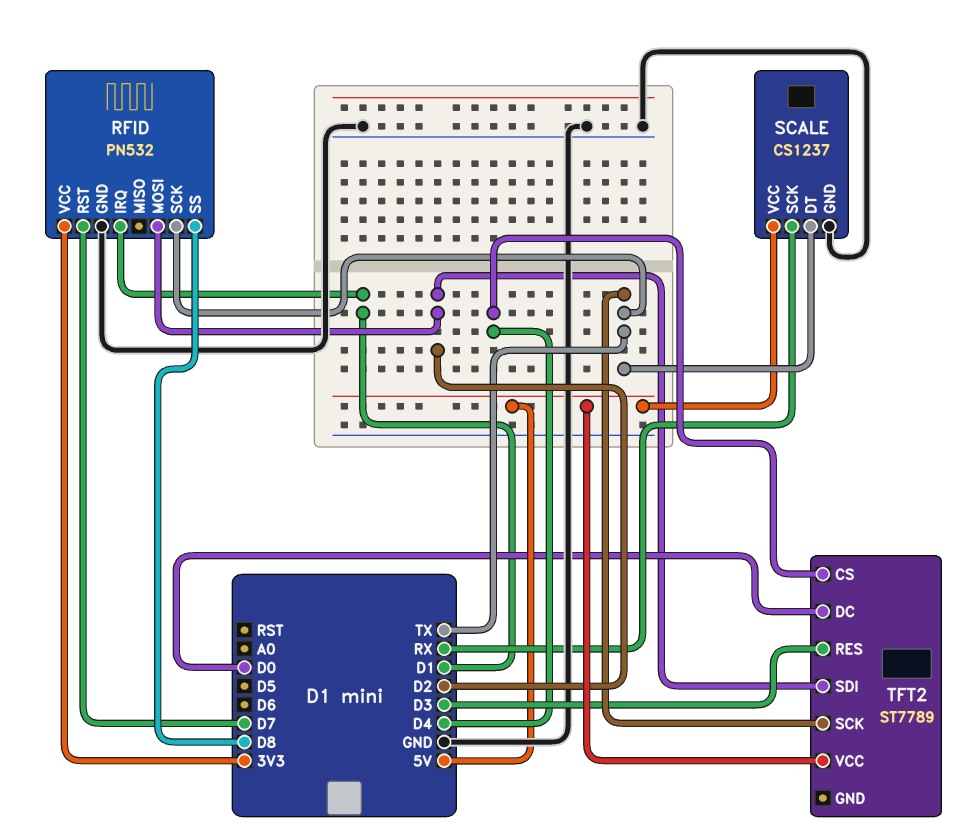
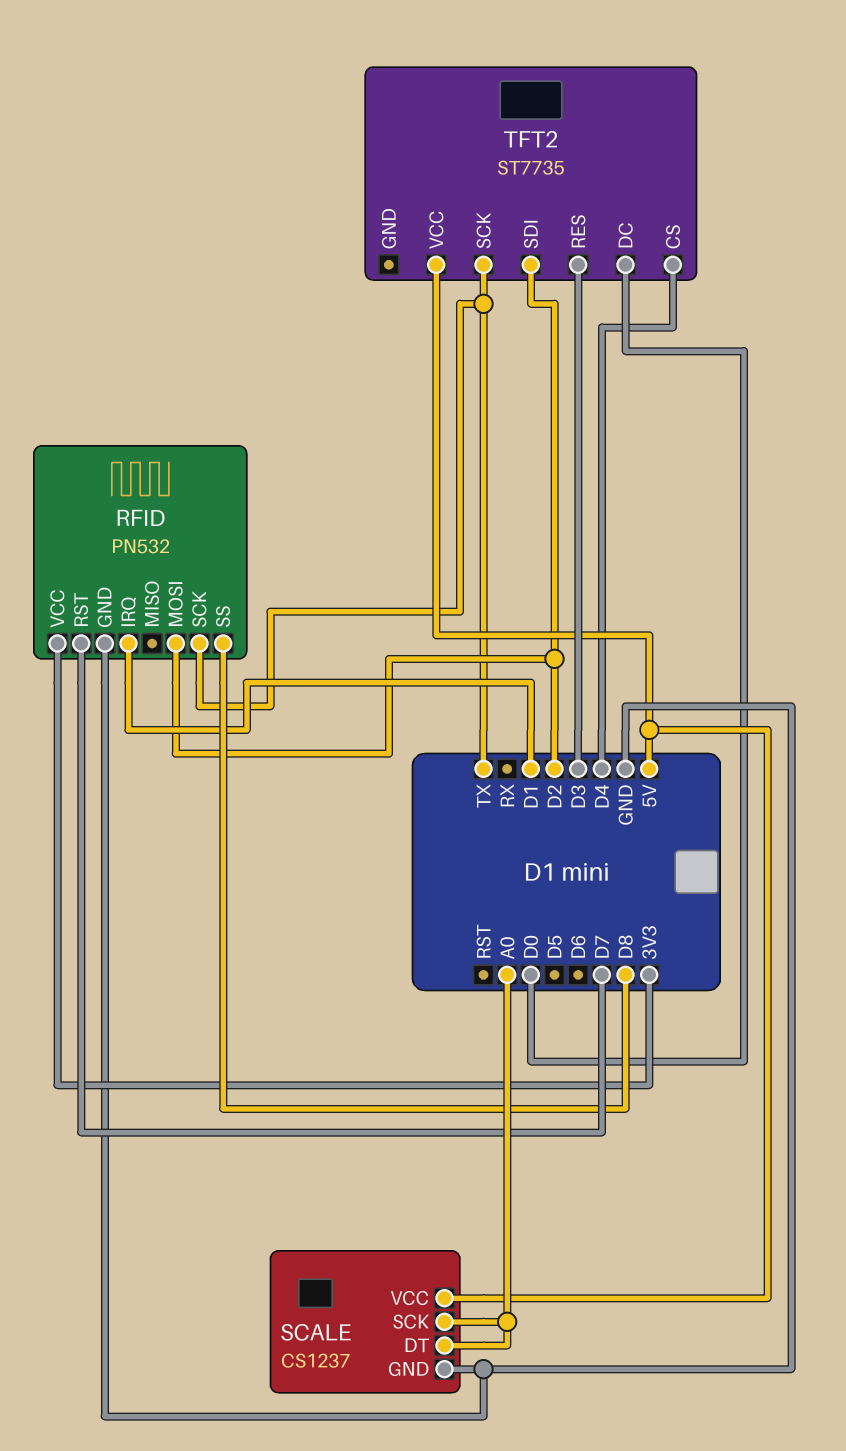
SCALE pin DT: TX -> A0
SCALE pin SCK: RX -> A0
TFT2: ST7789 -> ST7735

